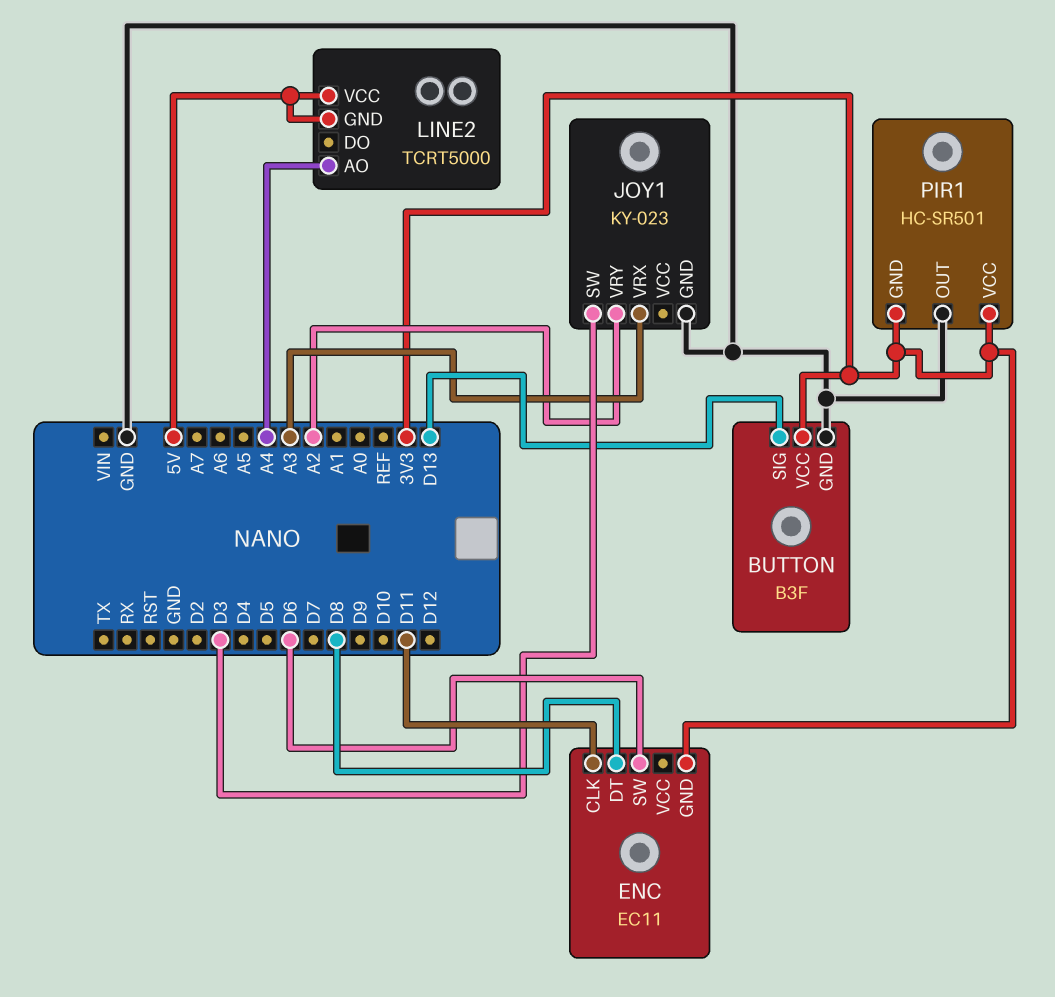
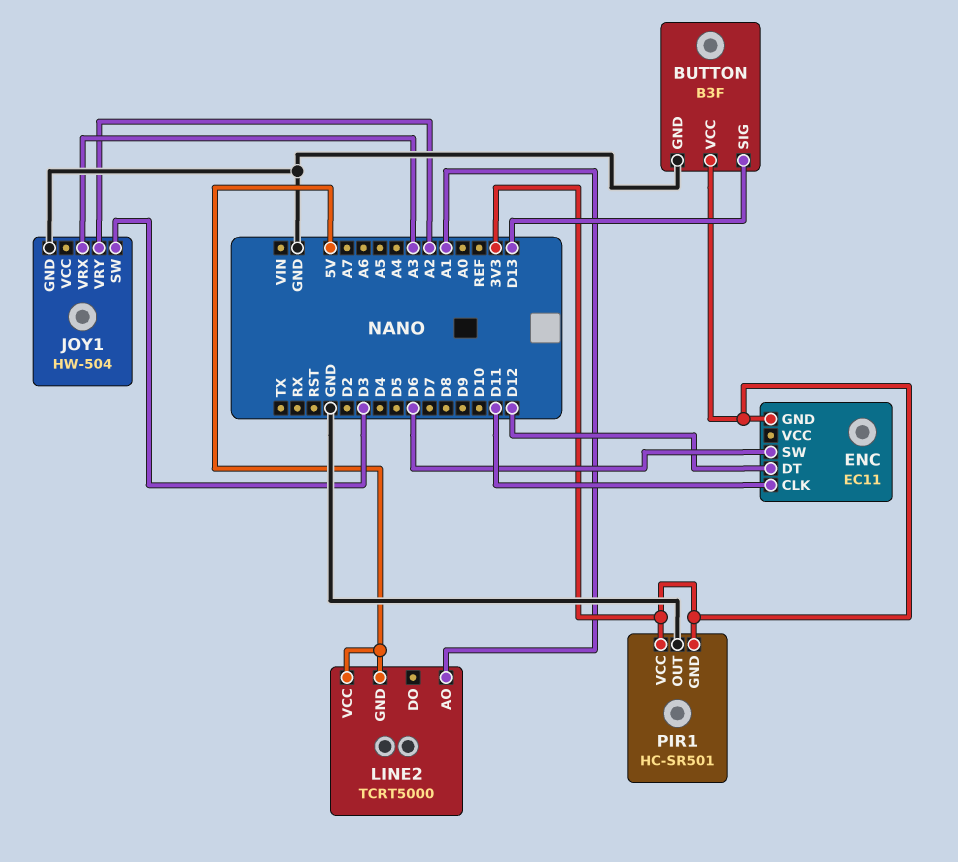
ENC pin DT: D8 -> D12
JOY1: KY-023 -> HW-504
LINE2 pin AO: A4 -> A1

